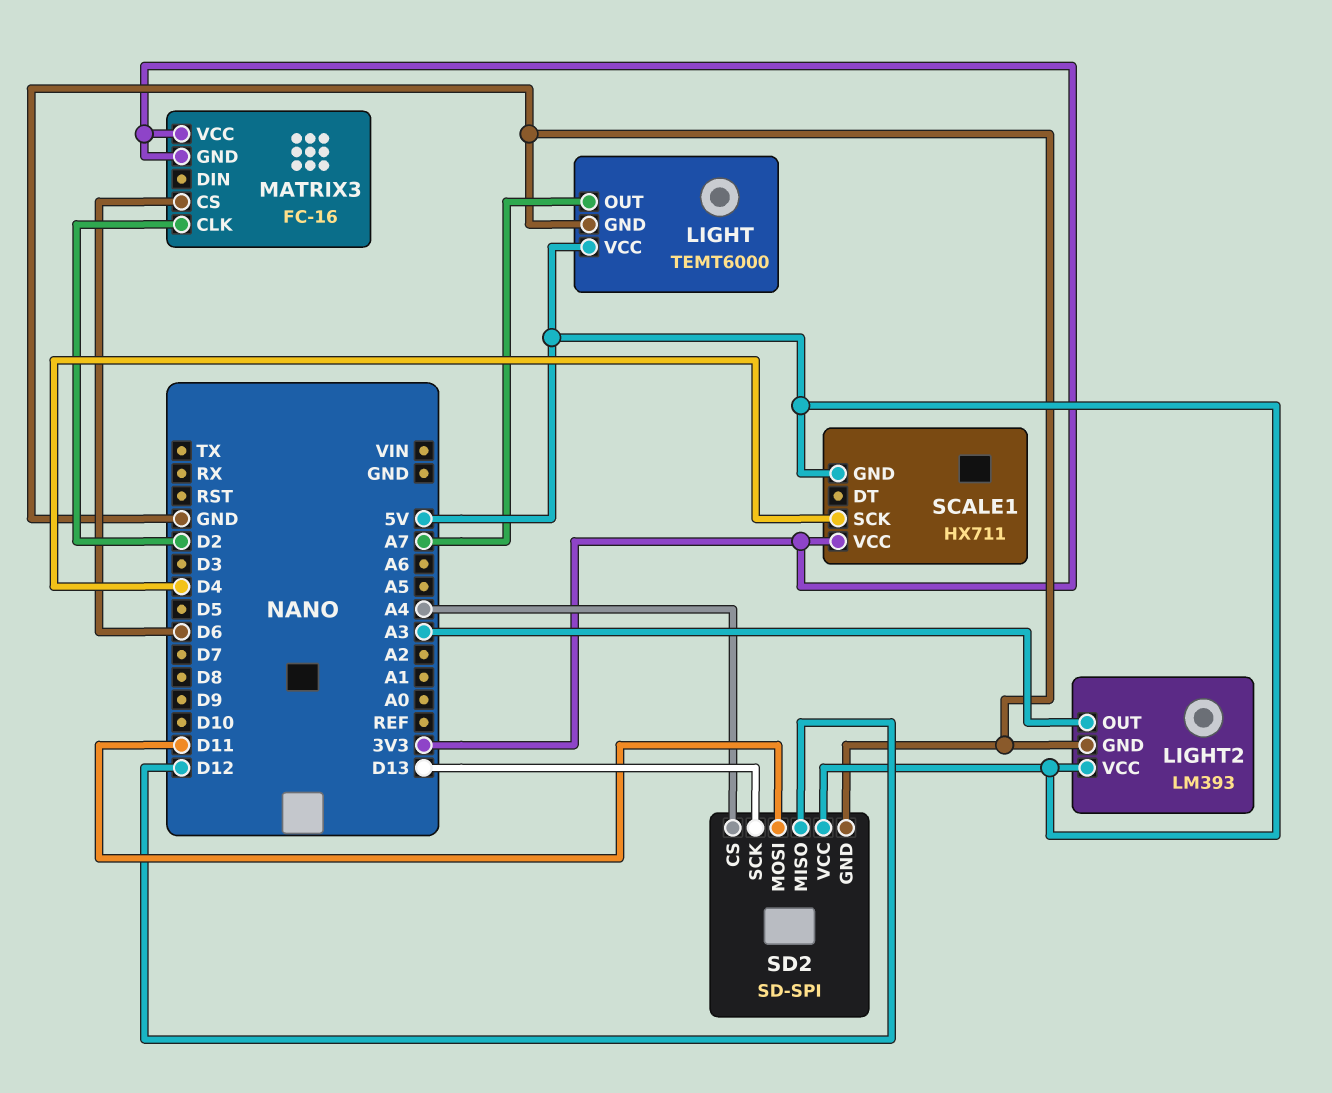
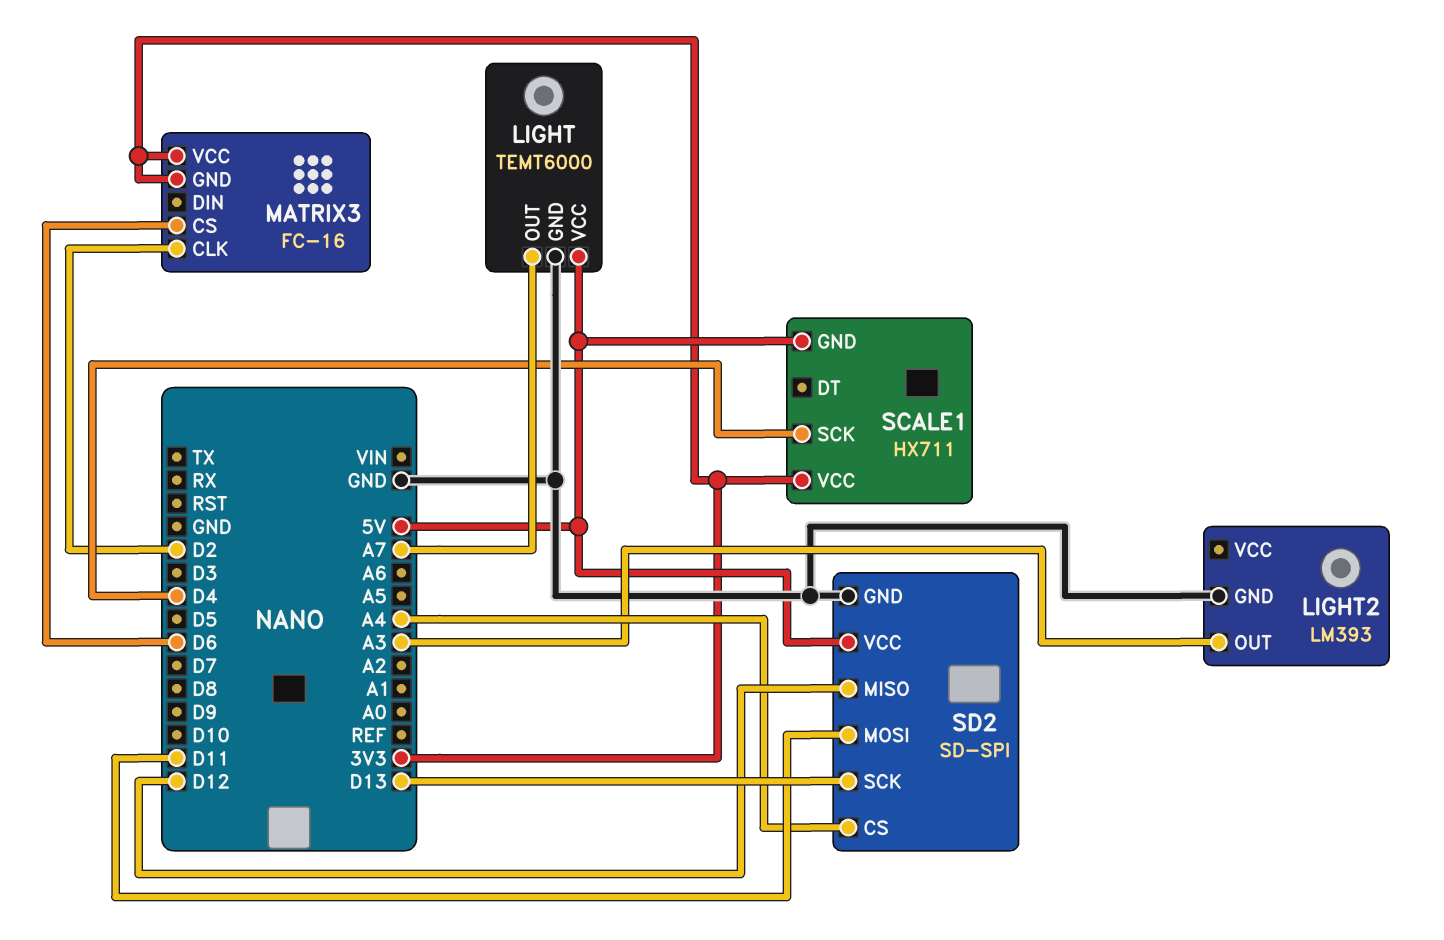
LIGHT2 pin VCC: 5V -> none

